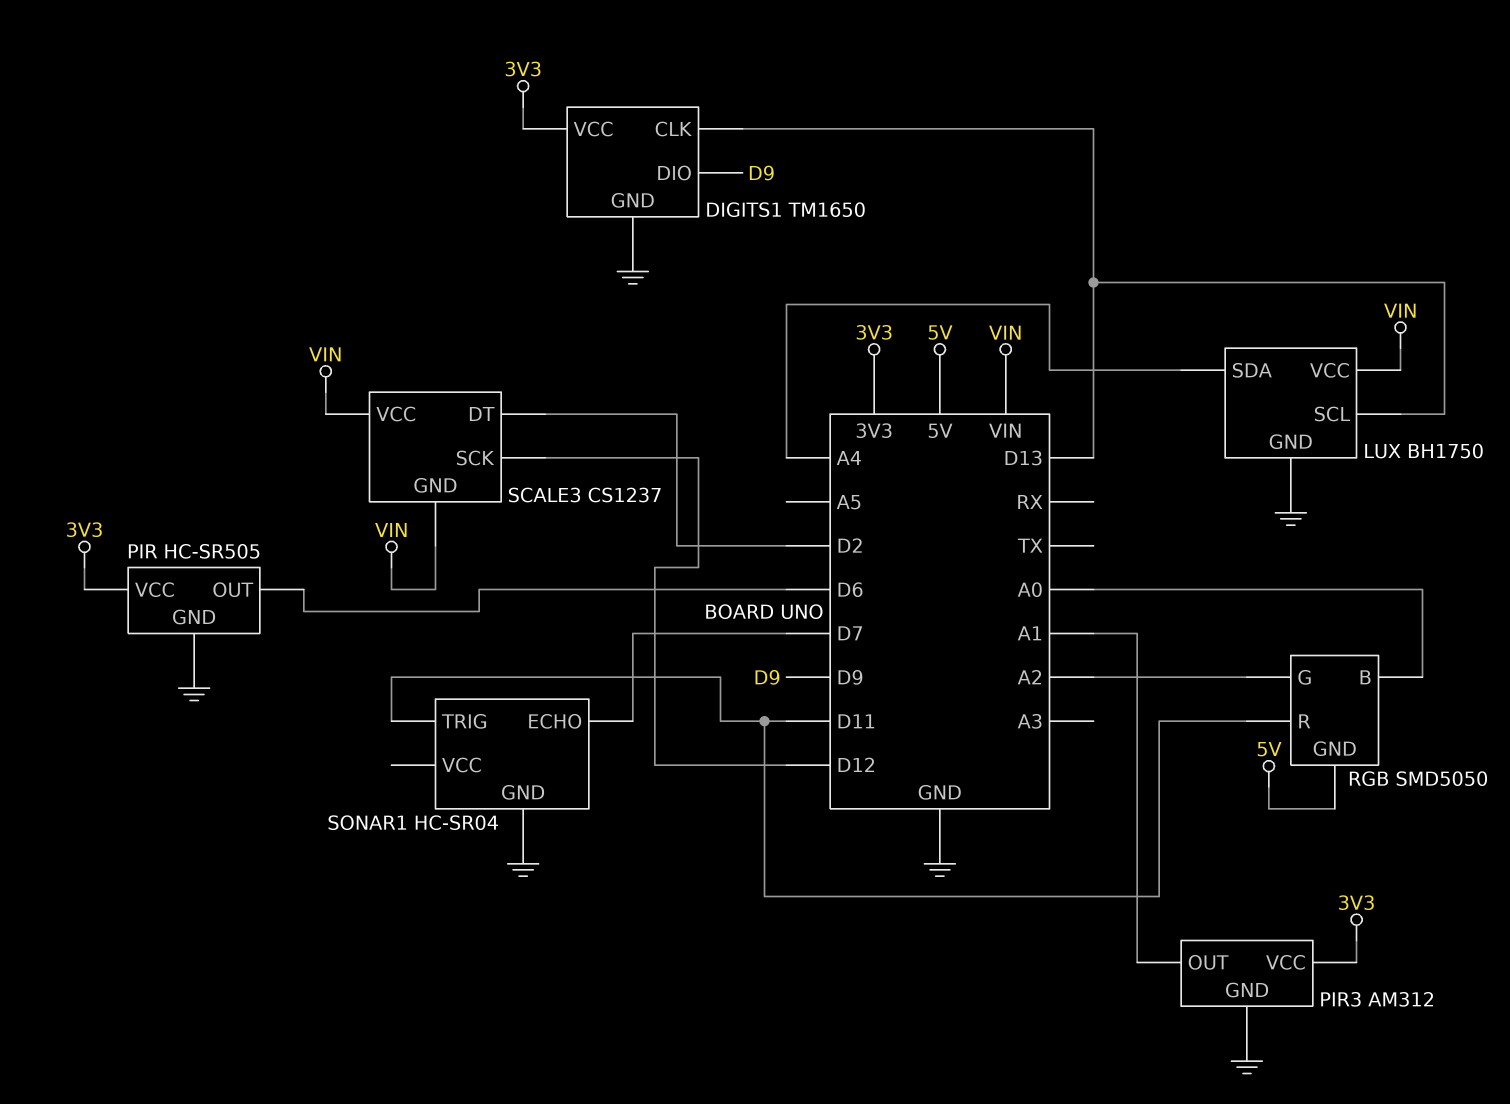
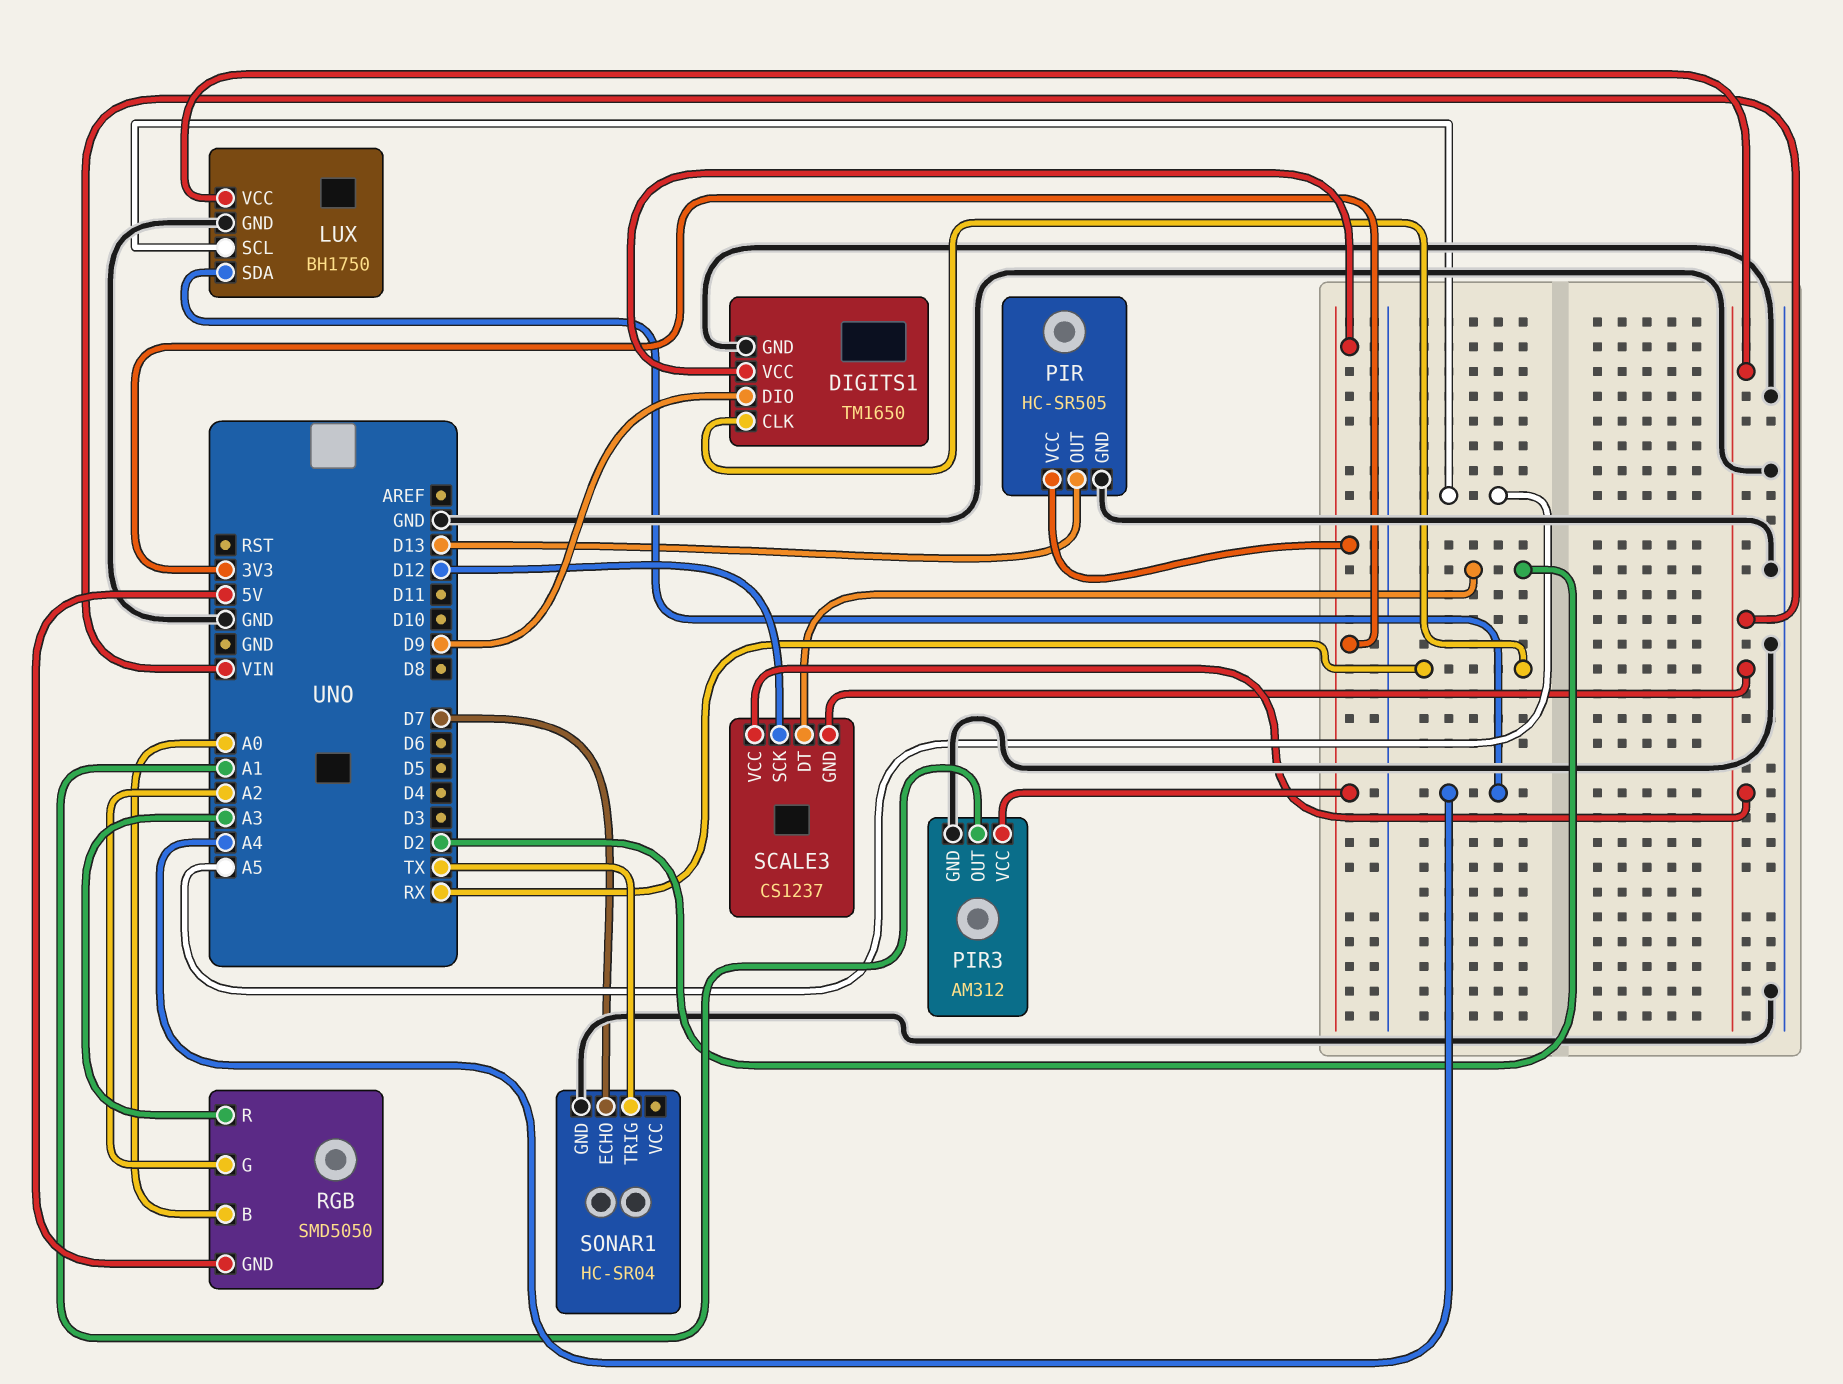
DIGITS1 pin CLK: D13 -> RX
LUX pin SCL: D13 -> A5
PIR pin OUT: D6 -> D13
RGB pin R: D11 -> A3
SONAR1 pin TRIG: D11 -> TX

